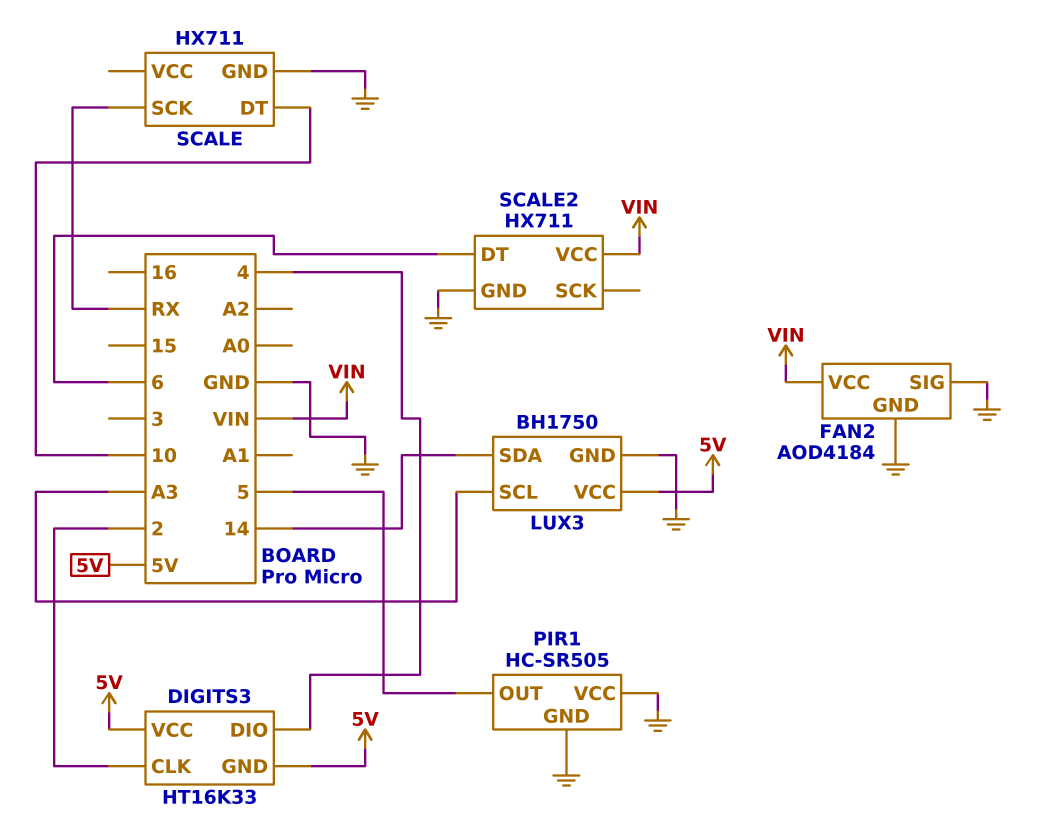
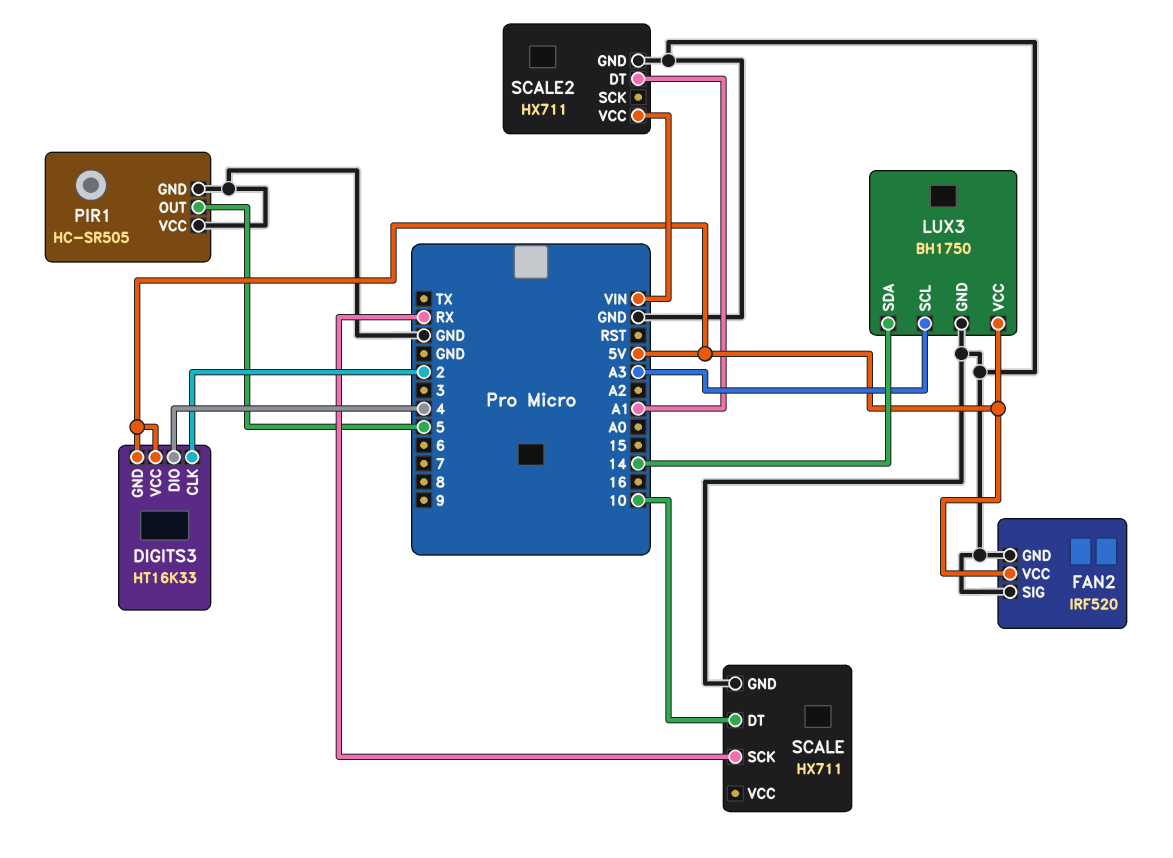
FAN2: AOD4184 -> IRF520
FAN2 pin VCC: VIN -> 5V
SCALE2 pin DT: 6 -> A1

